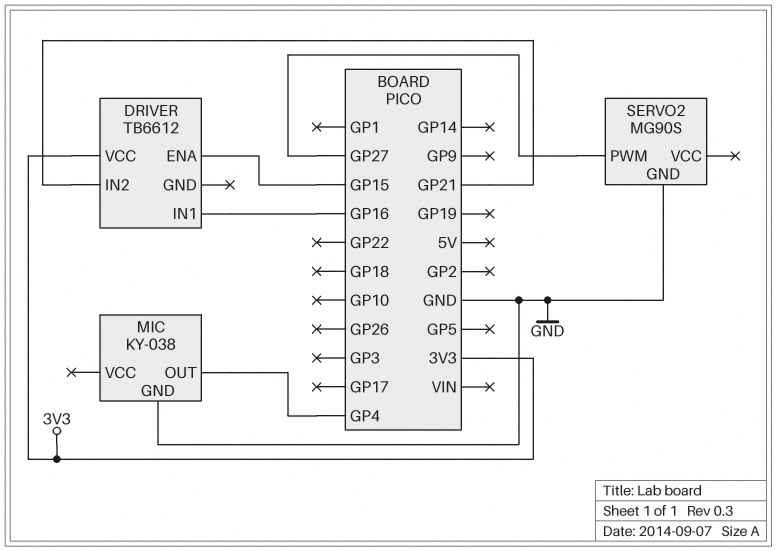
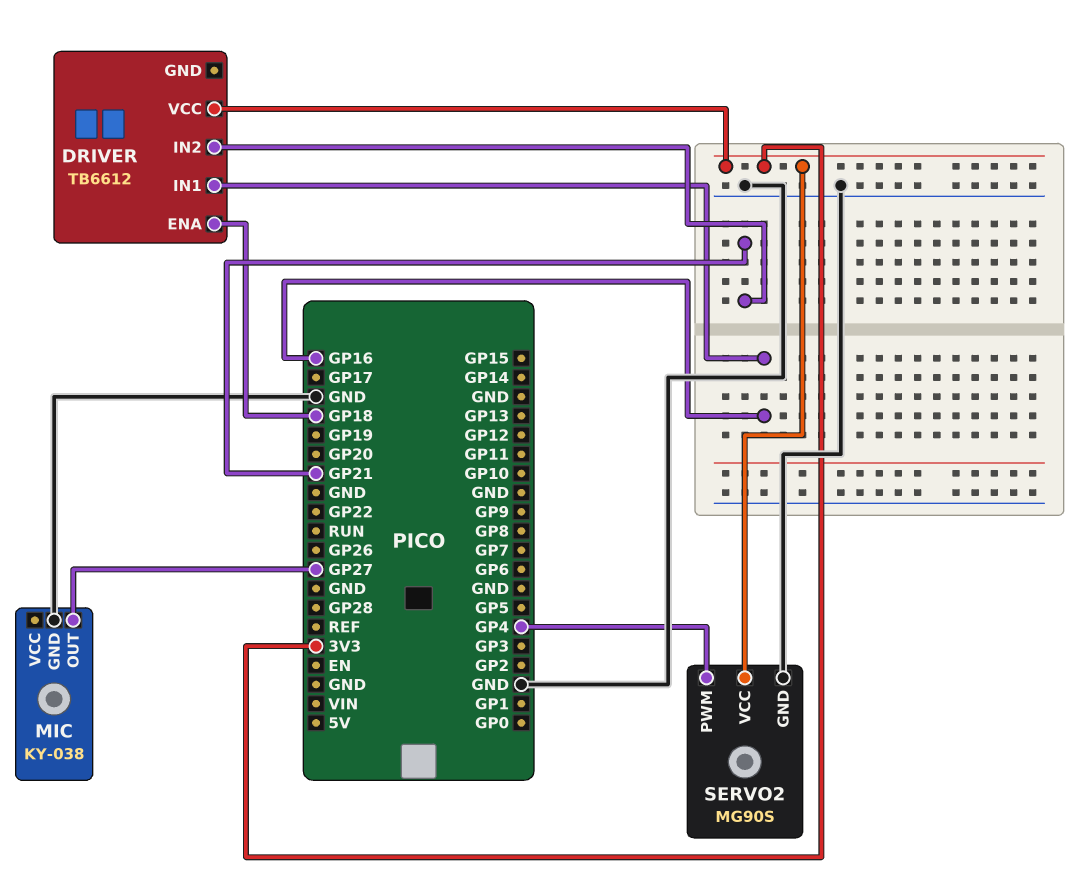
DRIVER pin ENA: GP15 -> GP18
MIC pin OUT: GP4 -> GP27
SERVO2 pin PWM: GP27 -> GP4
SERVO2 pin VCC: none -> 3V3

